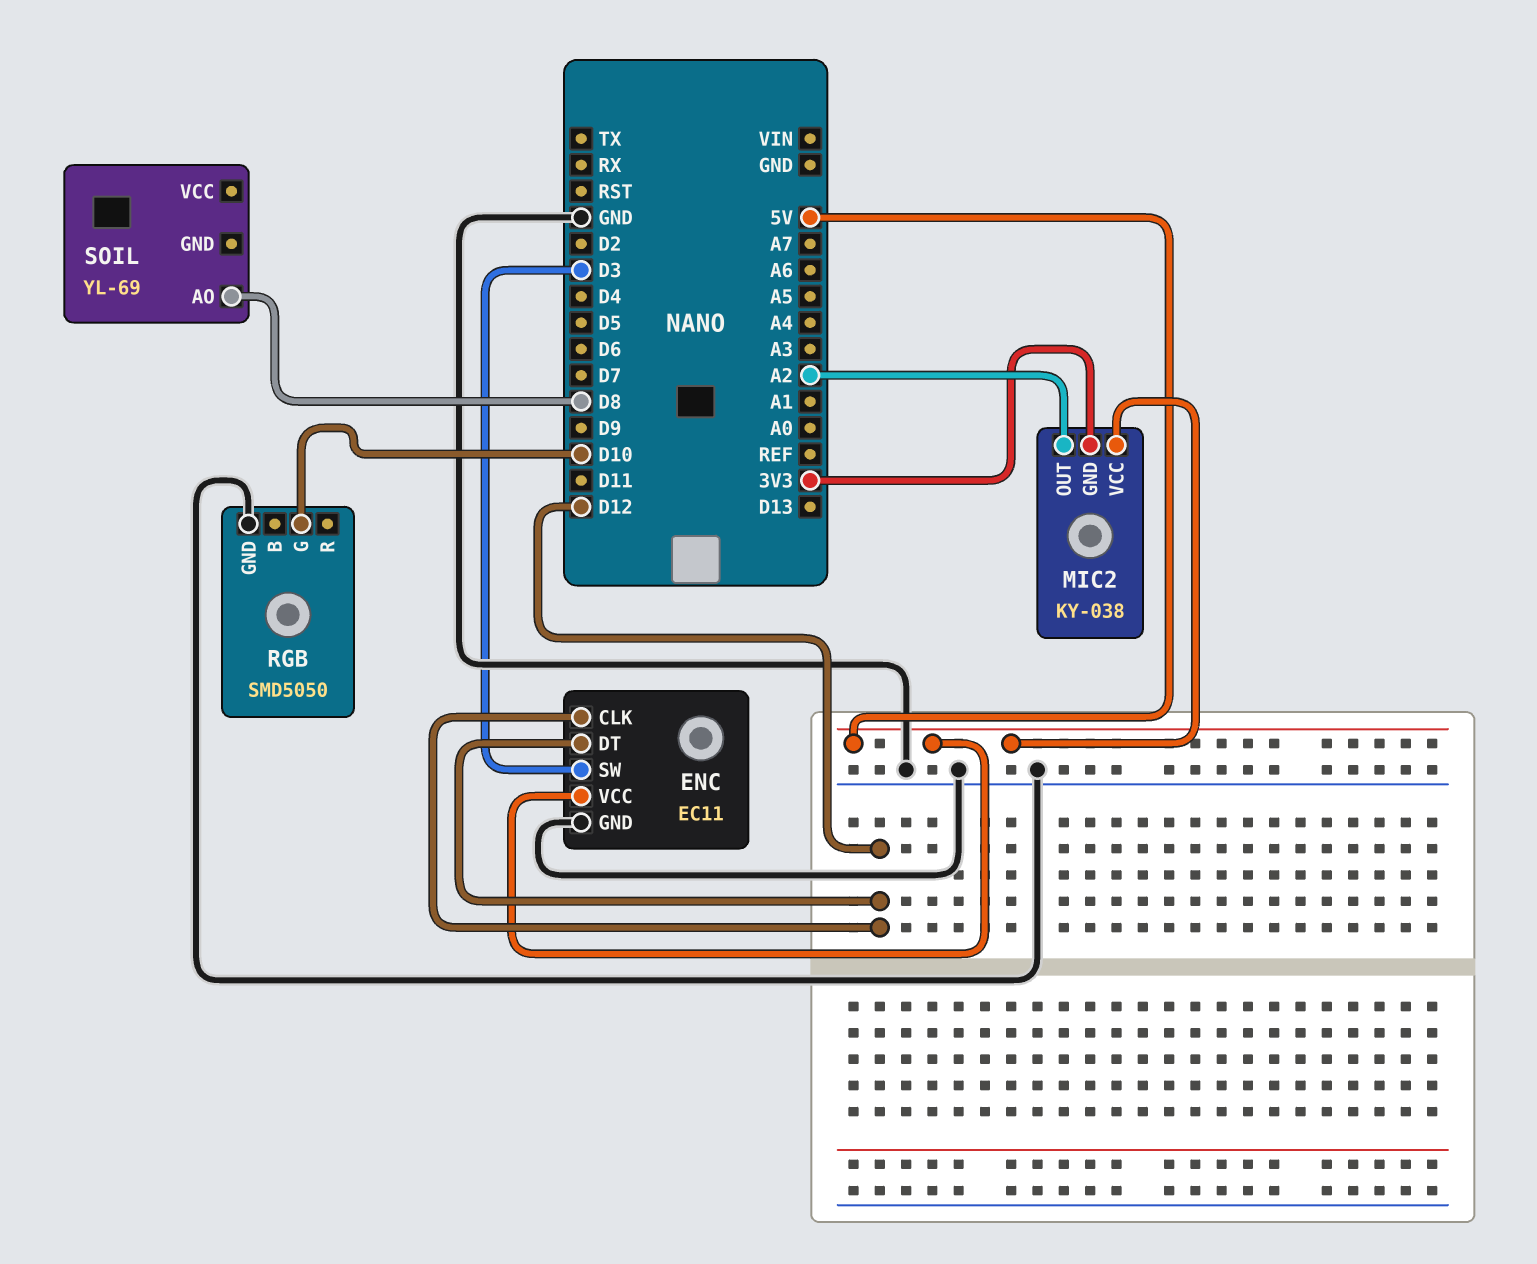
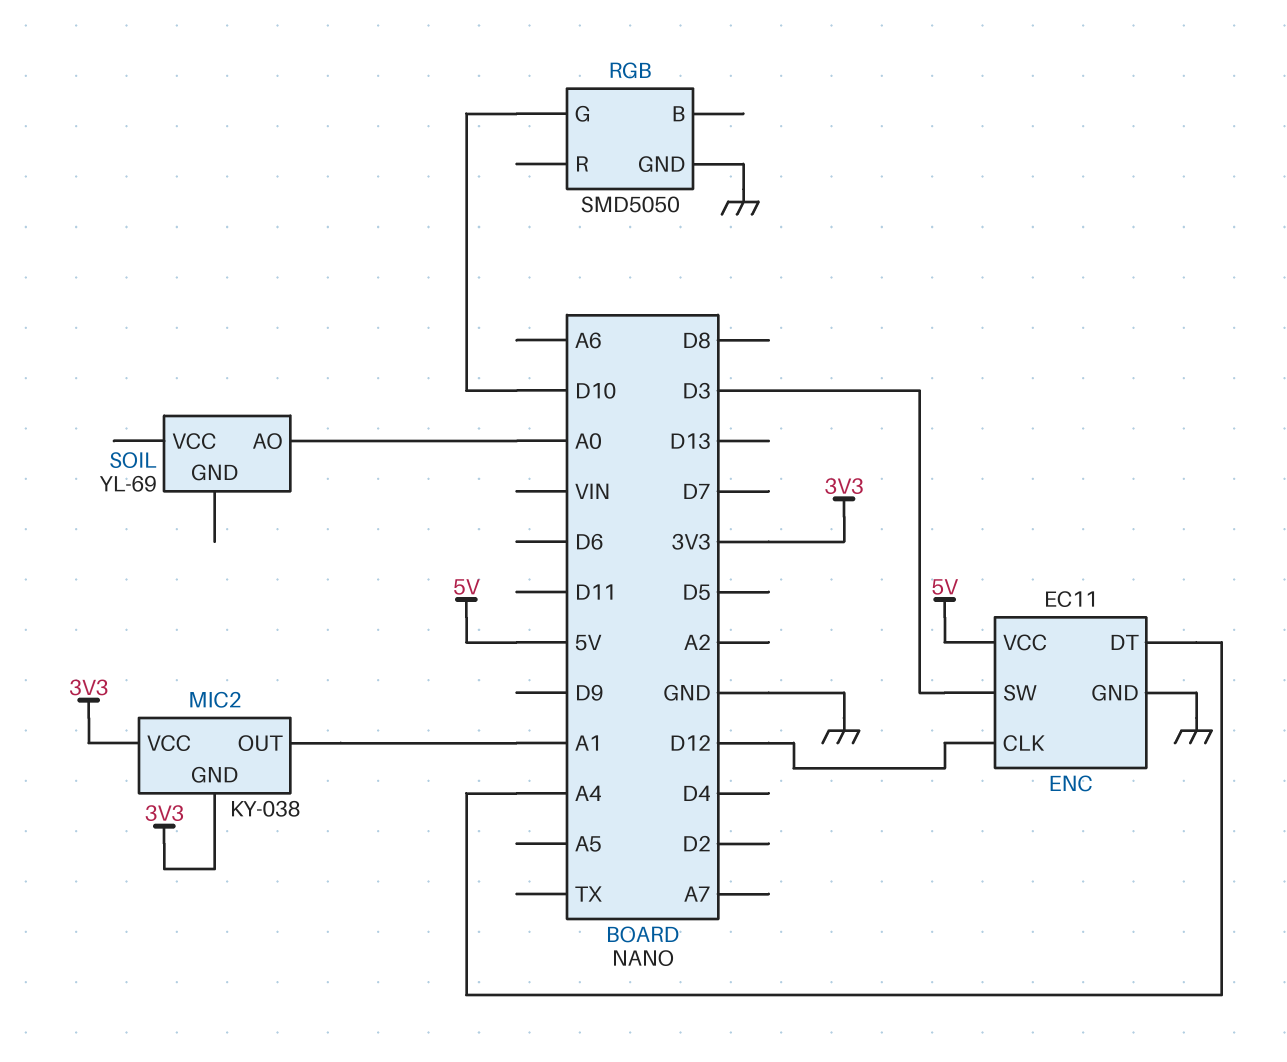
ENC pin DT: D12 -> A4
MIC2 pin OUT: A2 -> A1
MIC2 pin VCC: 5V -> 3V3
SOIL pin AO: D8 -> A0

